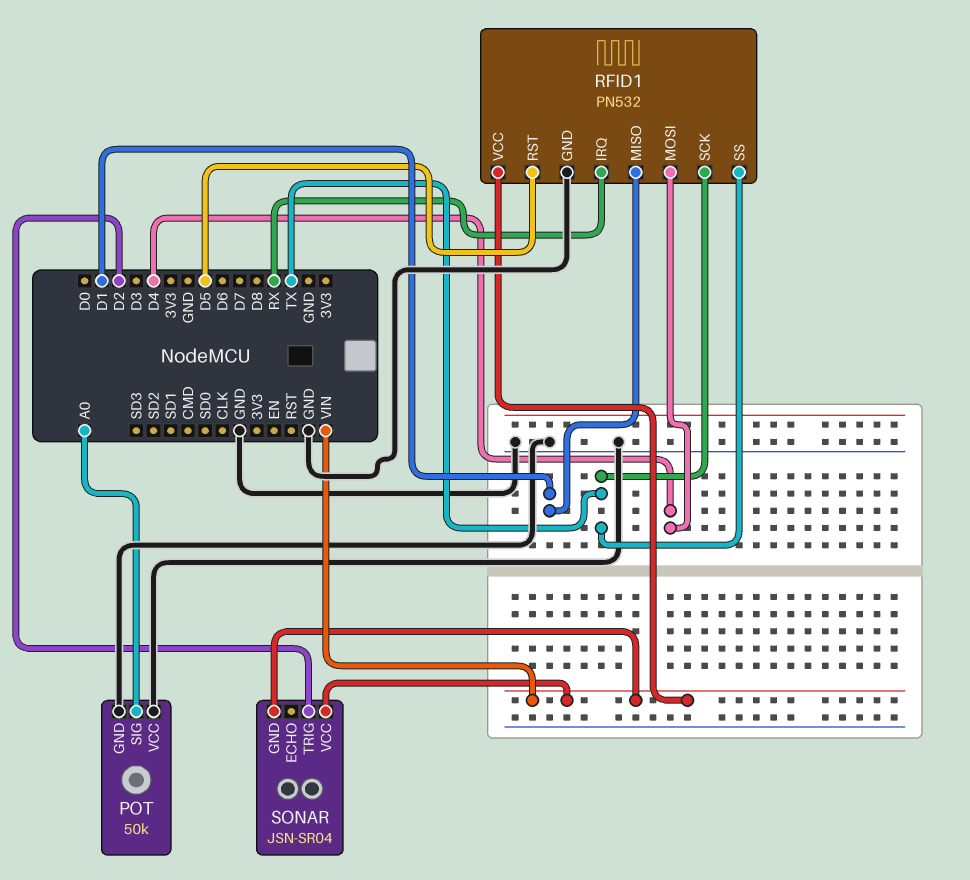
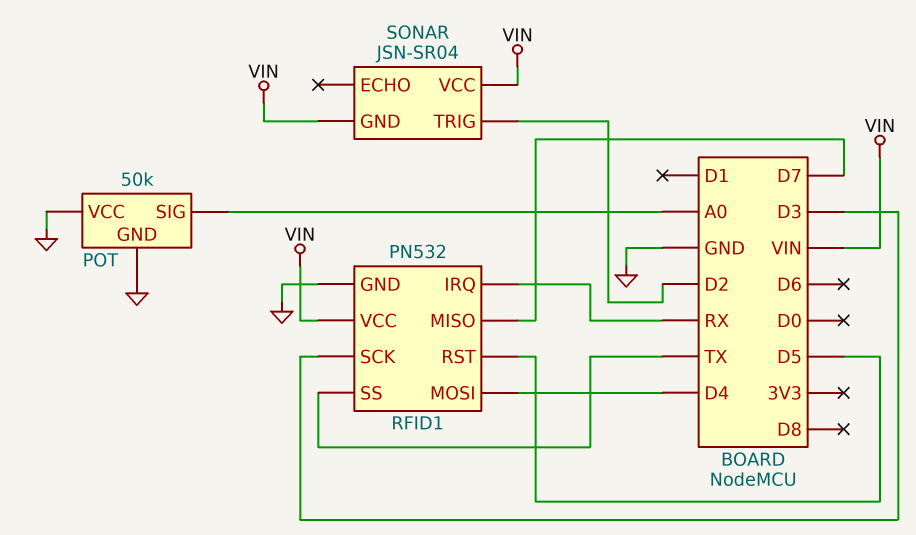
RFID1 pin MISO: D1 -> D7
RFID1 pin SCK: TX -> D3

